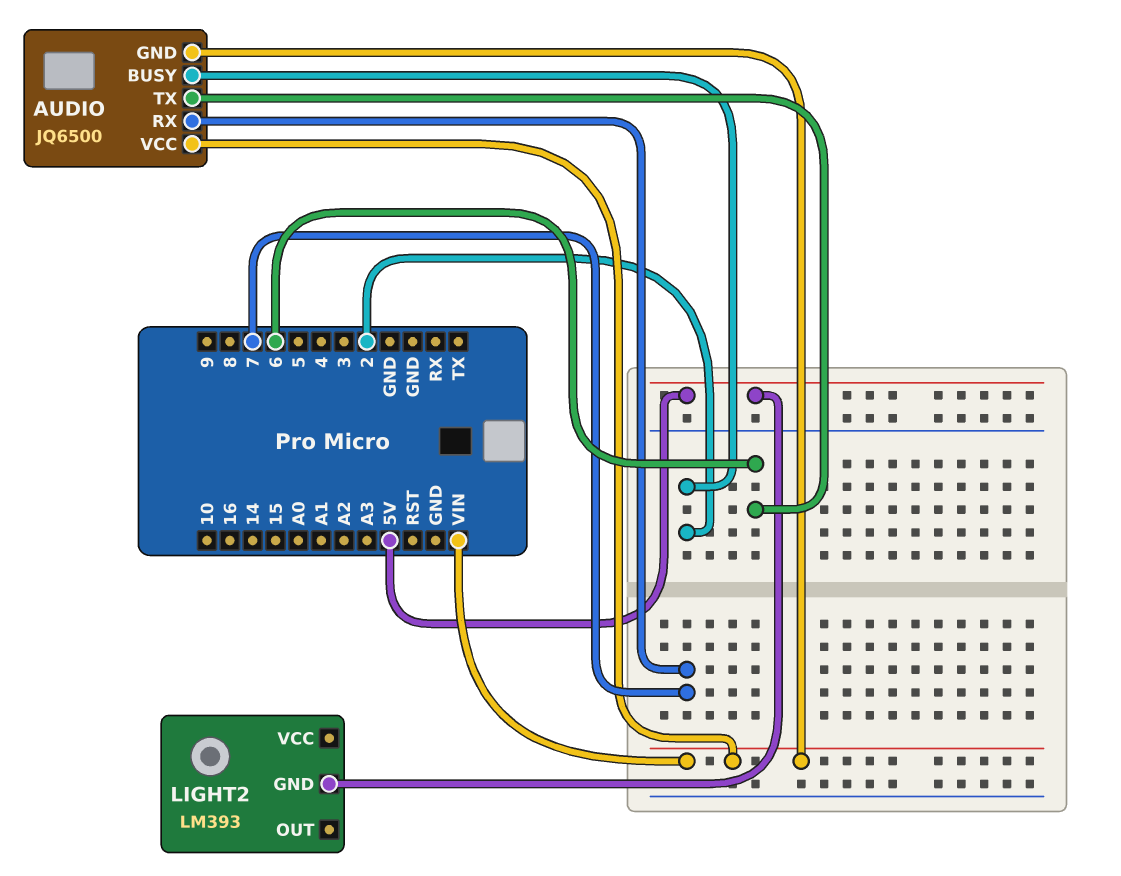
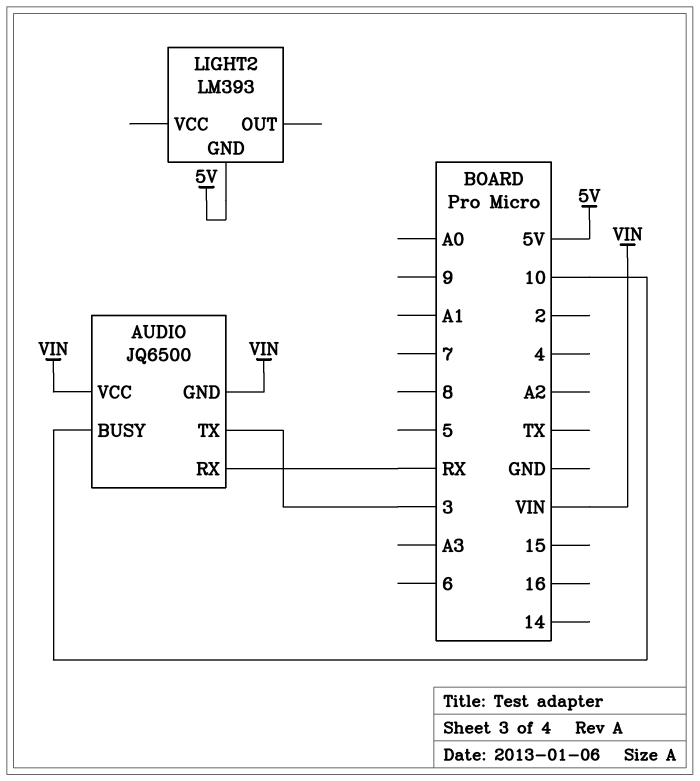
AUDIO pin BUSY: 2 -> 10
AUDIO pin RX: 7 -> RX
AUDIO pin TX: 6 -> 3

